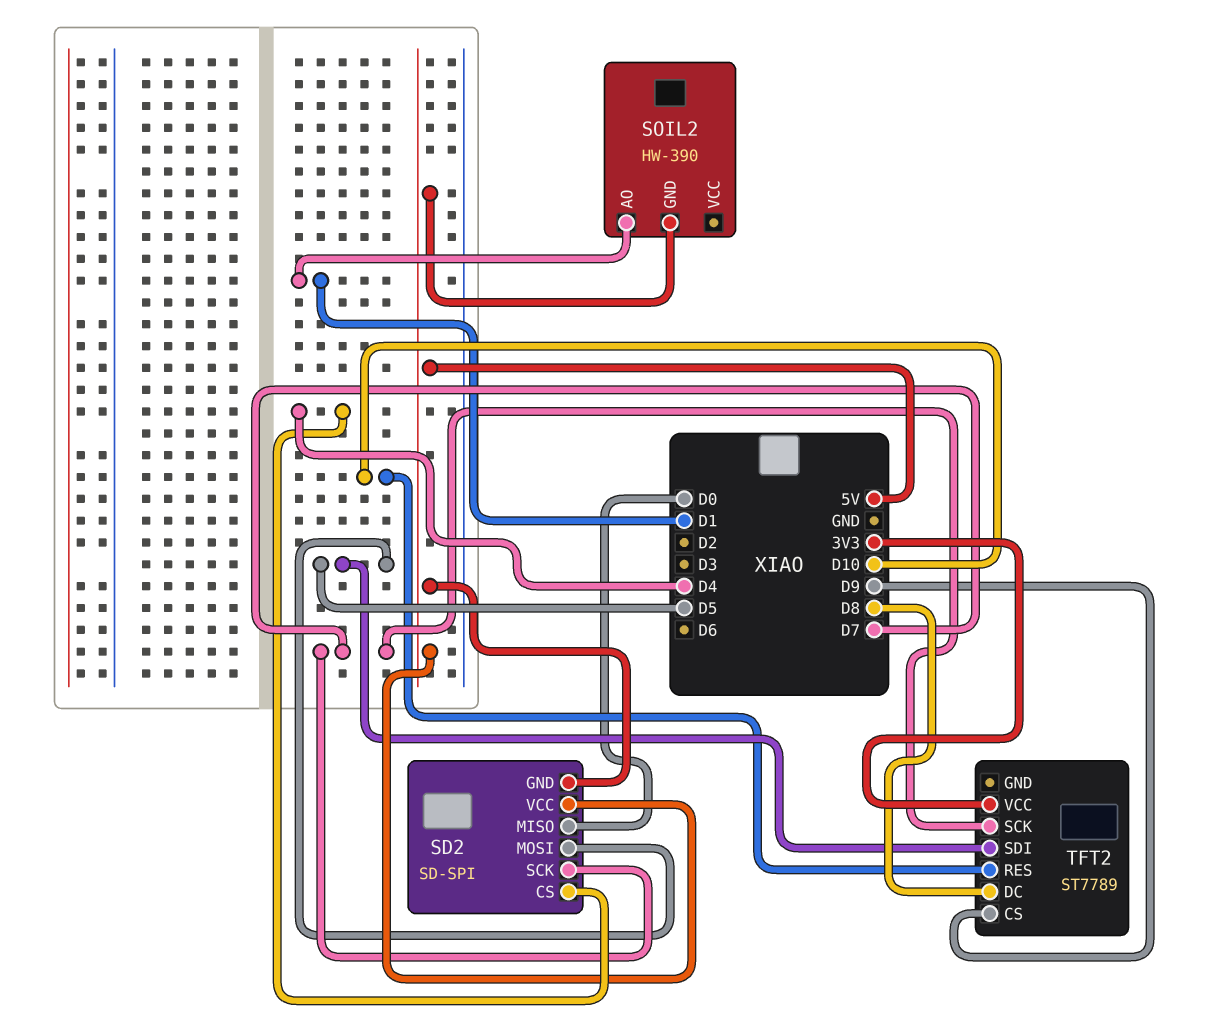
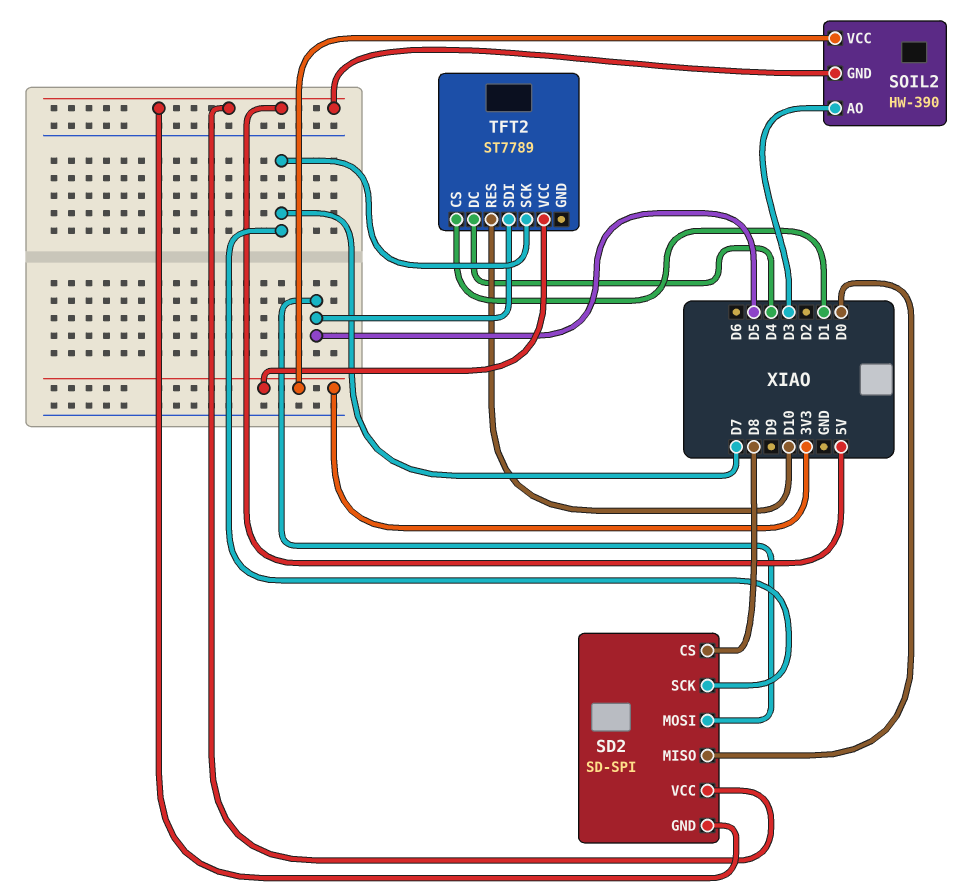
SD2 pin CS: D4 -> D8
SOIL2 pin AO: D1 -> D3
SOIL2 pin VCC: none -> 3V3
TFT2 pin CS: D9 -> D1
TFT2 pin DC: D8 -> D4

